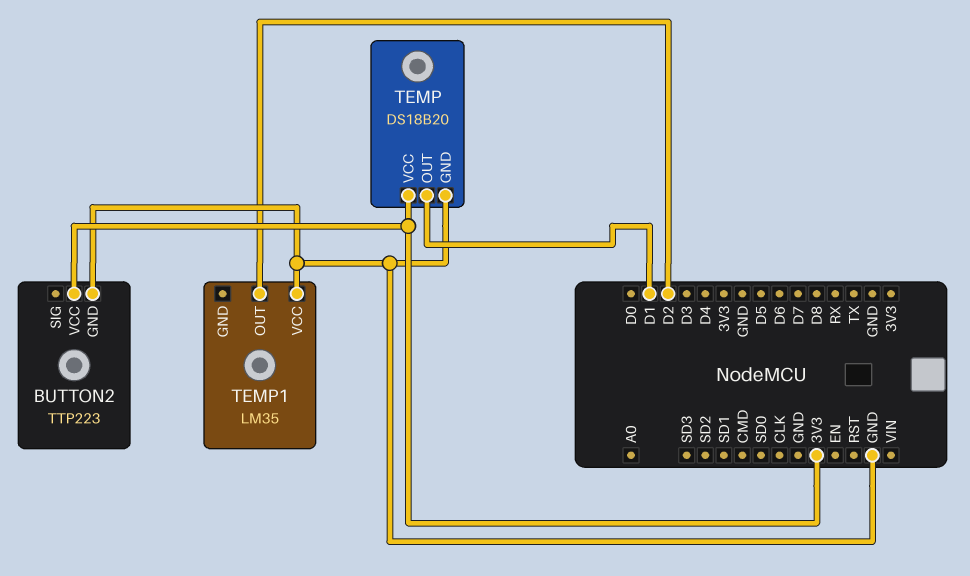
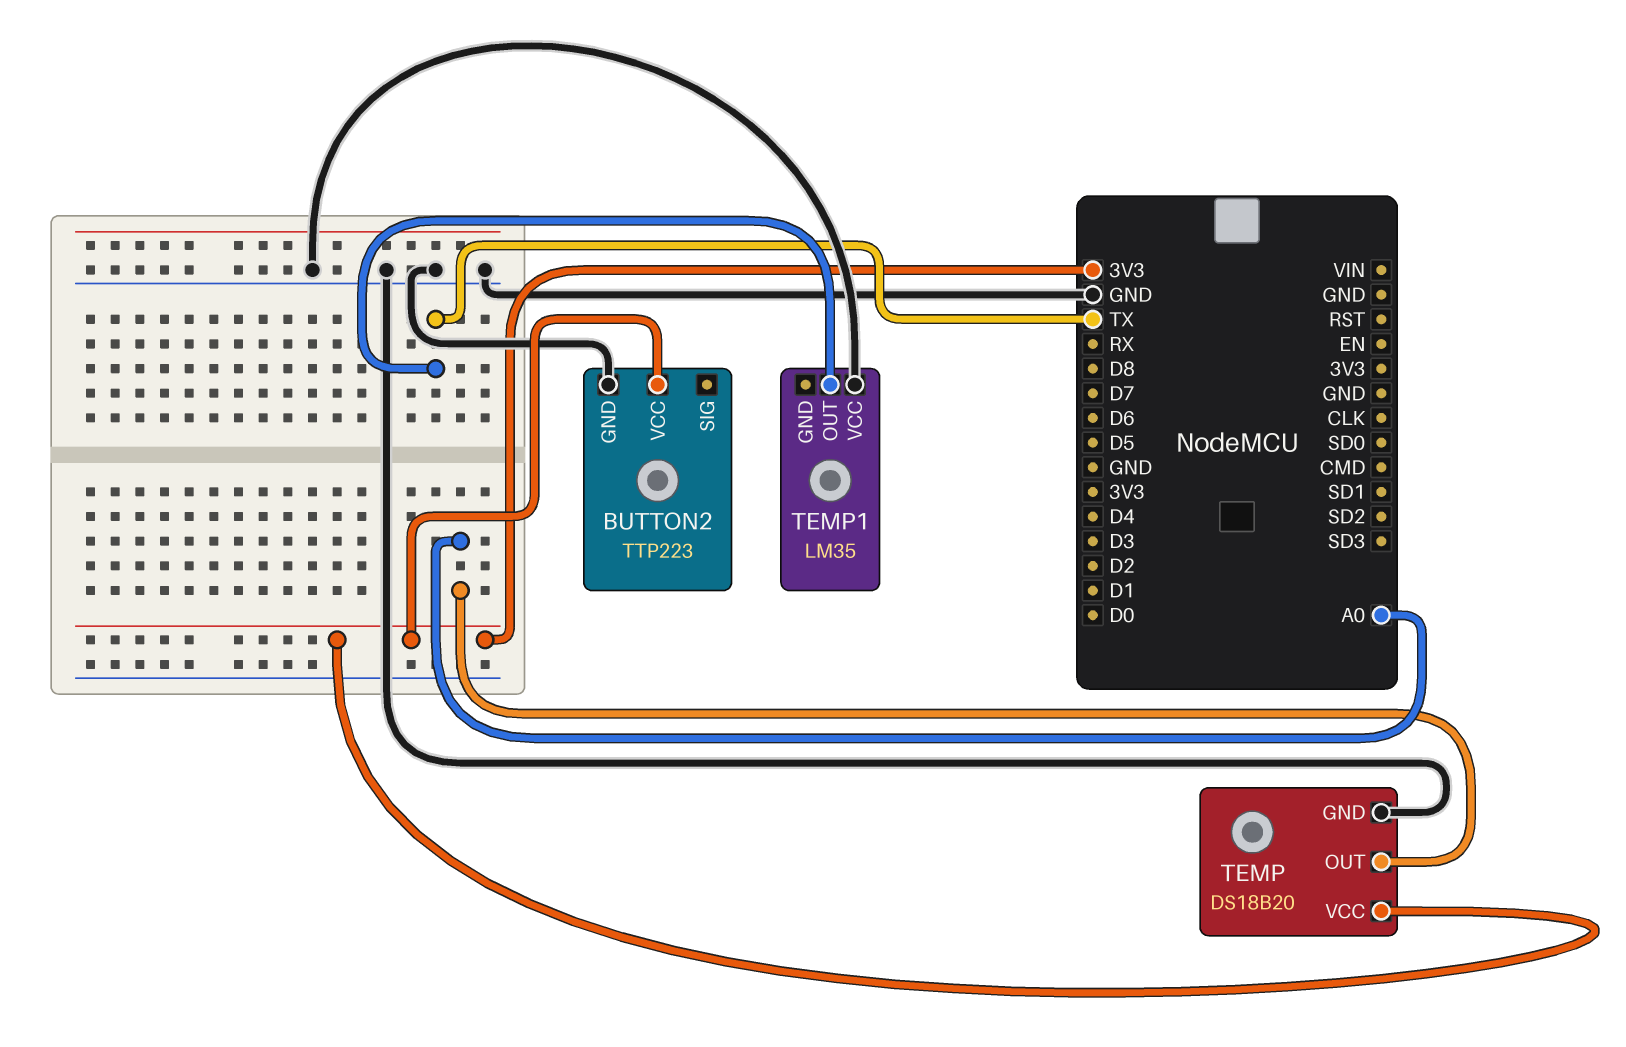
TEMP pin OUT: D1 -> A0
TEMP1 pin OUT: D2 -> TX

